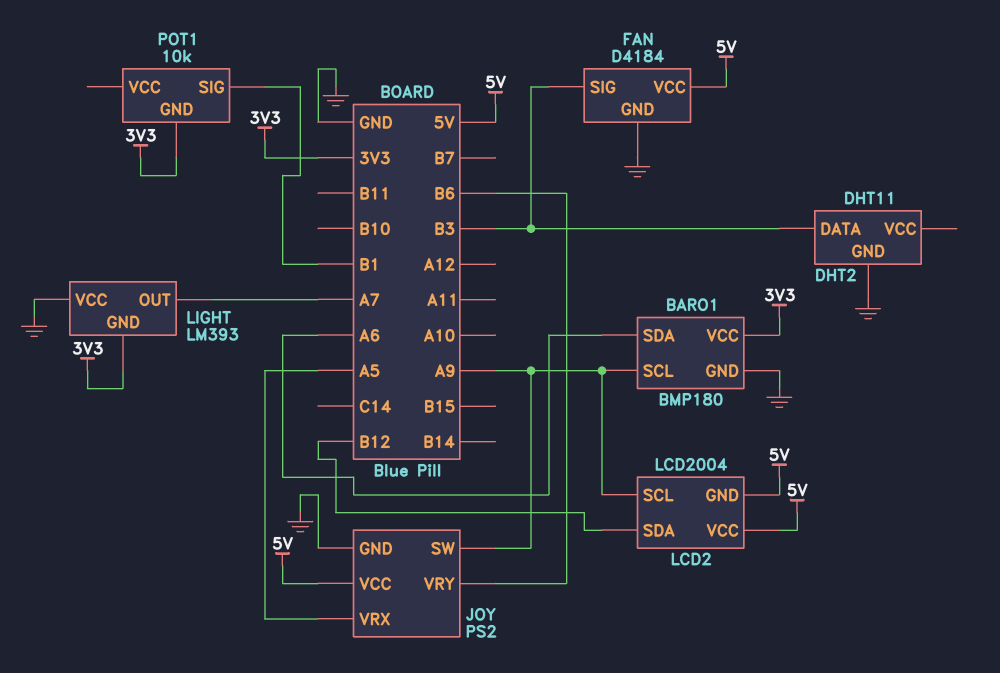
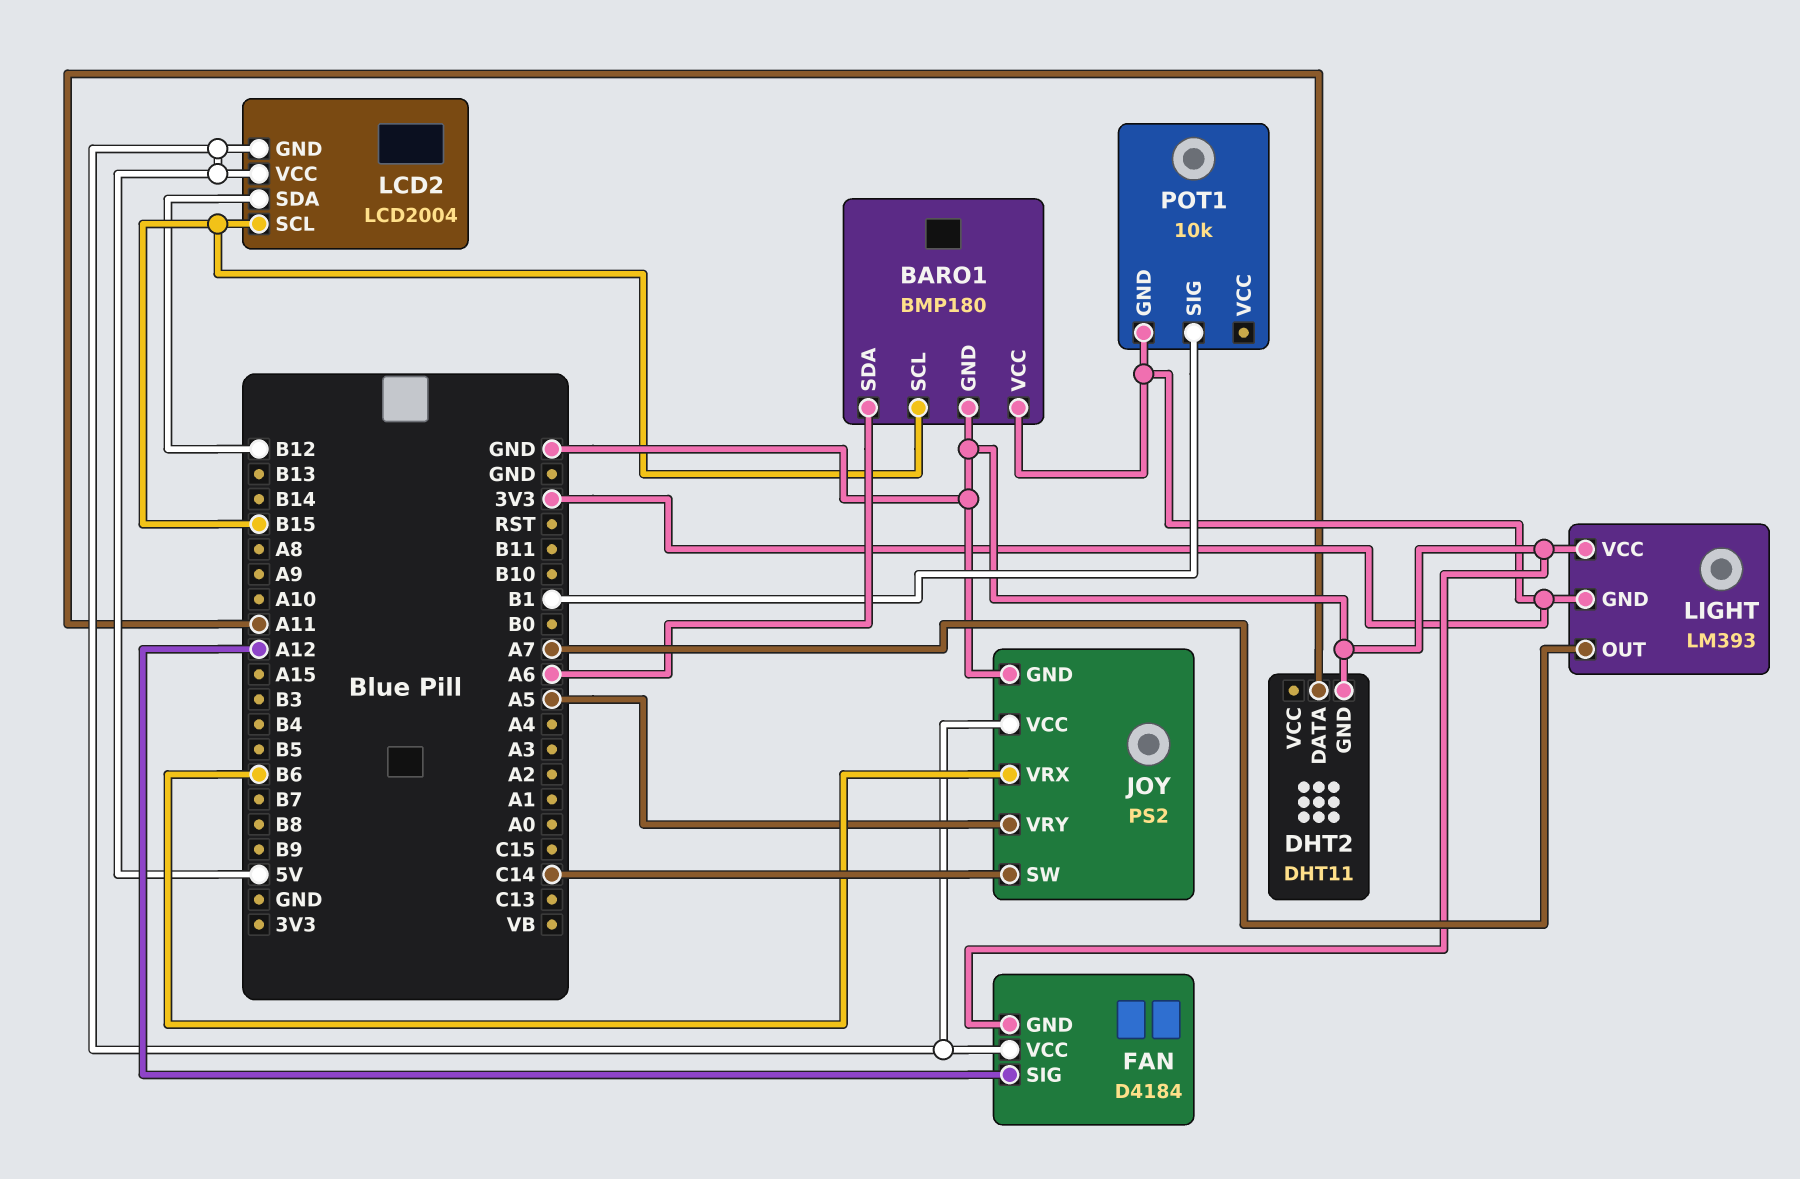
BARO1 pin SCL: A9 -> B15
DHT2 pin DATA: B3 -> A11
FAN pin SIG: B3 -> A12
JOY pin SW: A9 -> C14
JOY pin VRX: A5 -> B6
JOY pin VRY: B6 -> A5
LCD2 pin SCL: A9 -> B15

